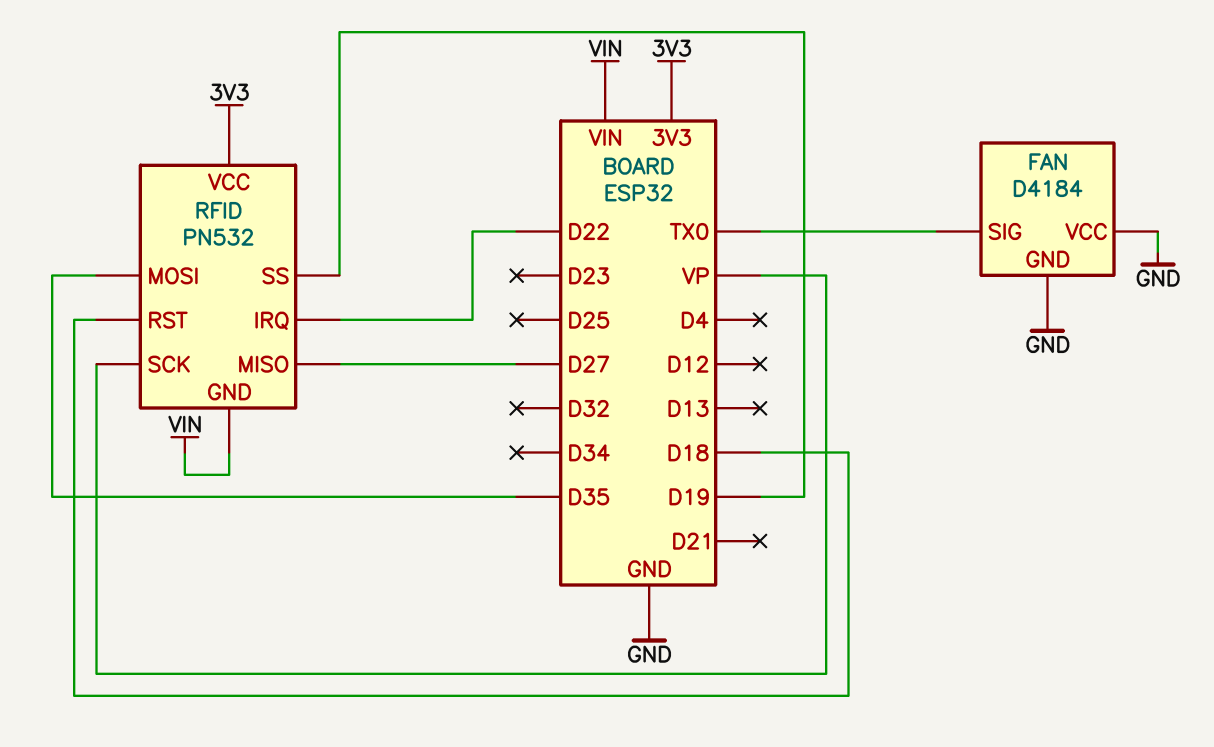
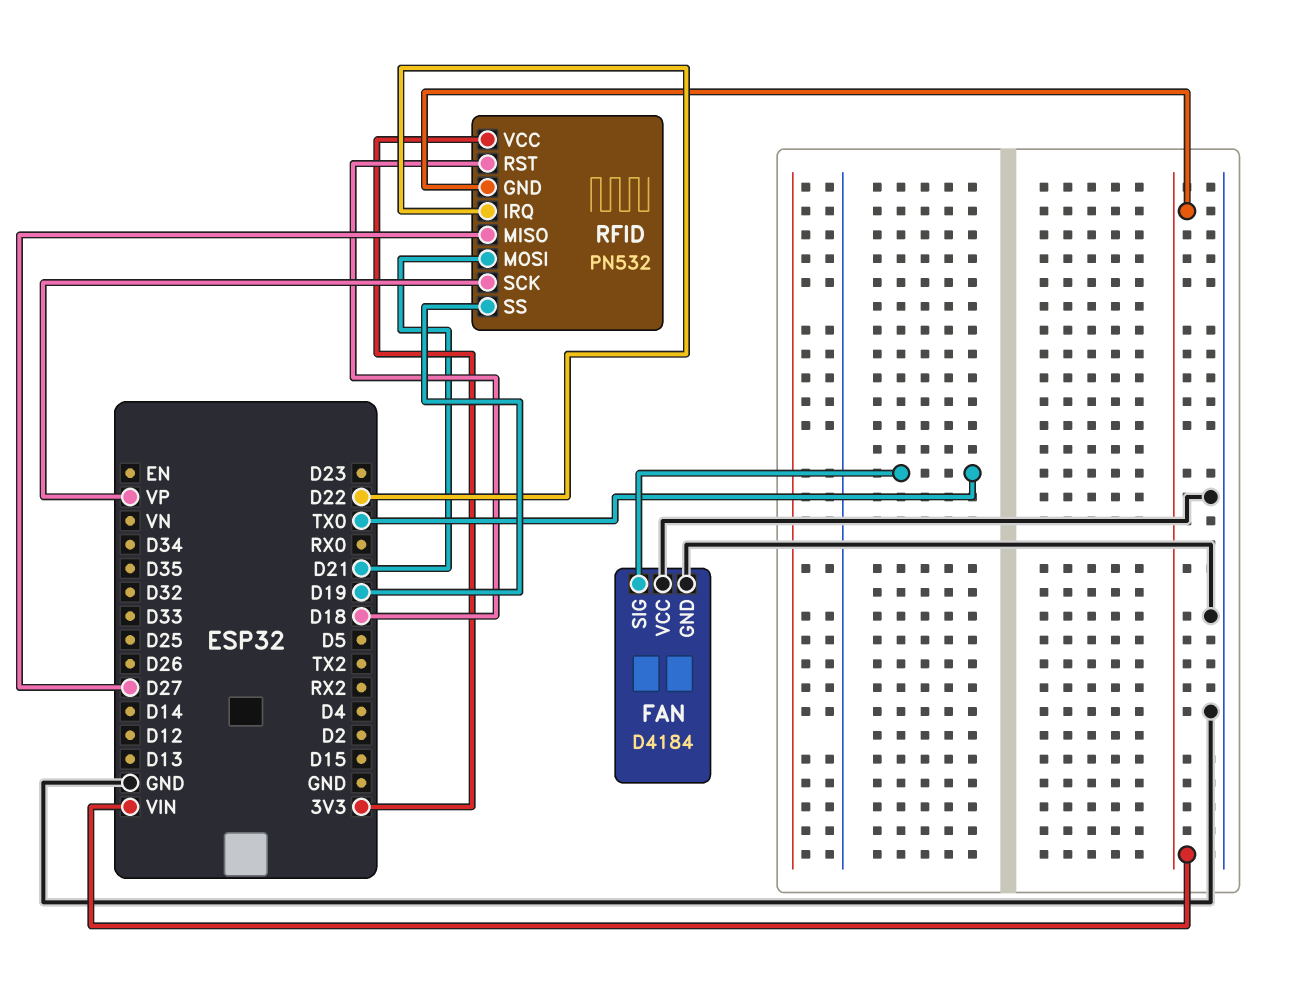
RFID pin MOSI: D35 -> D21

